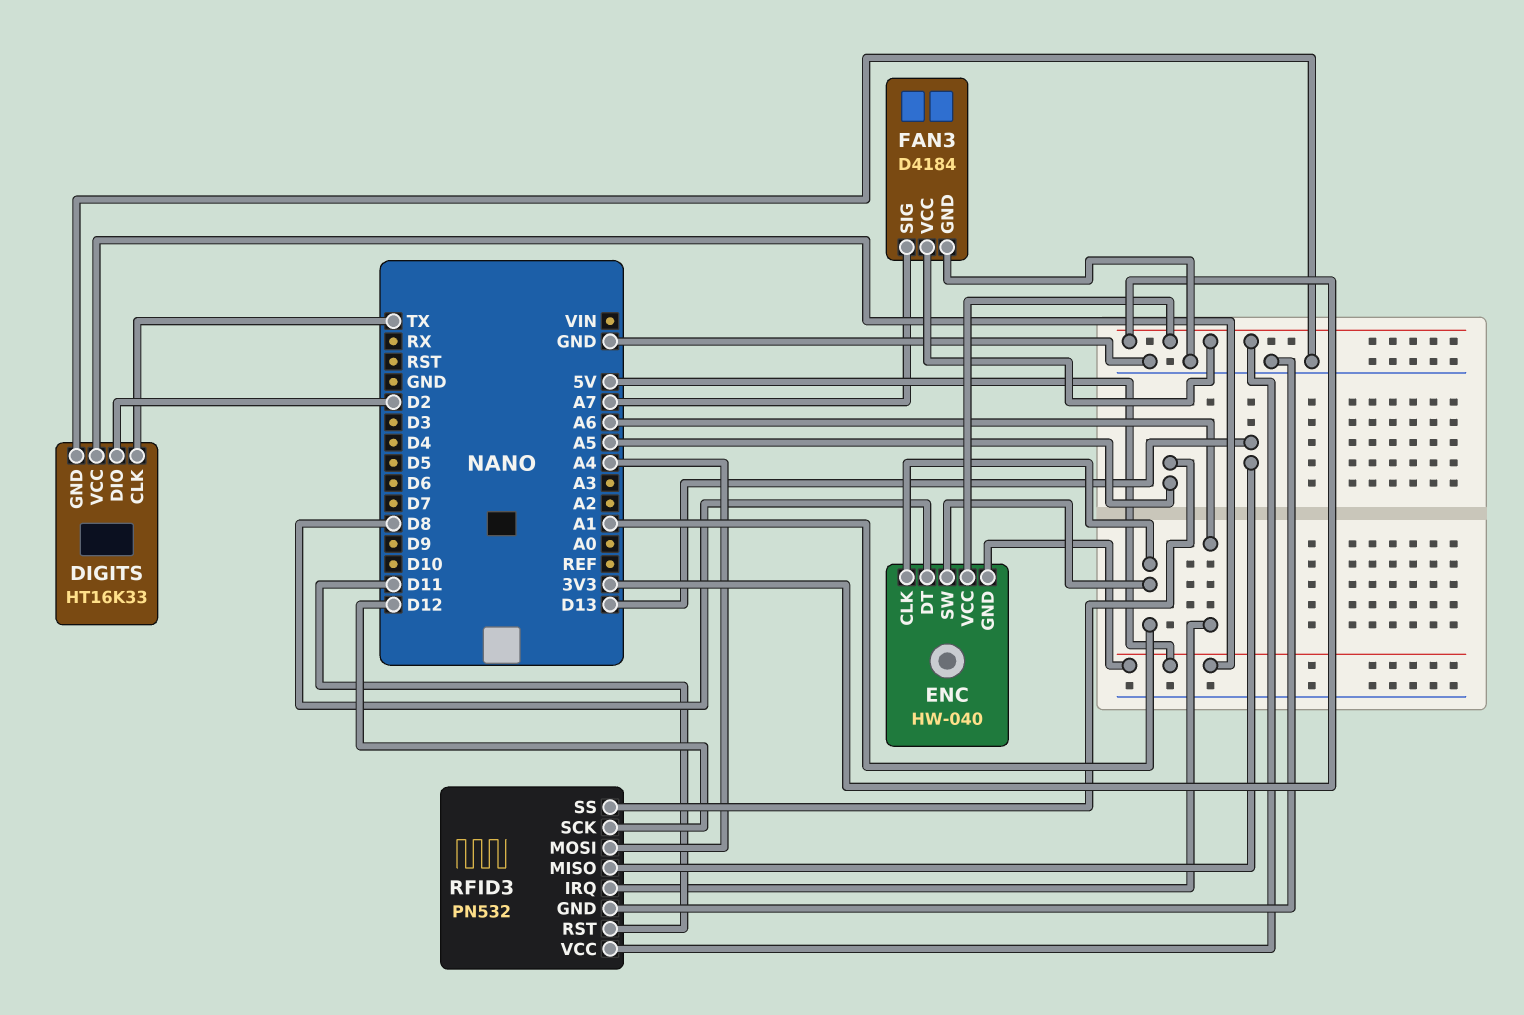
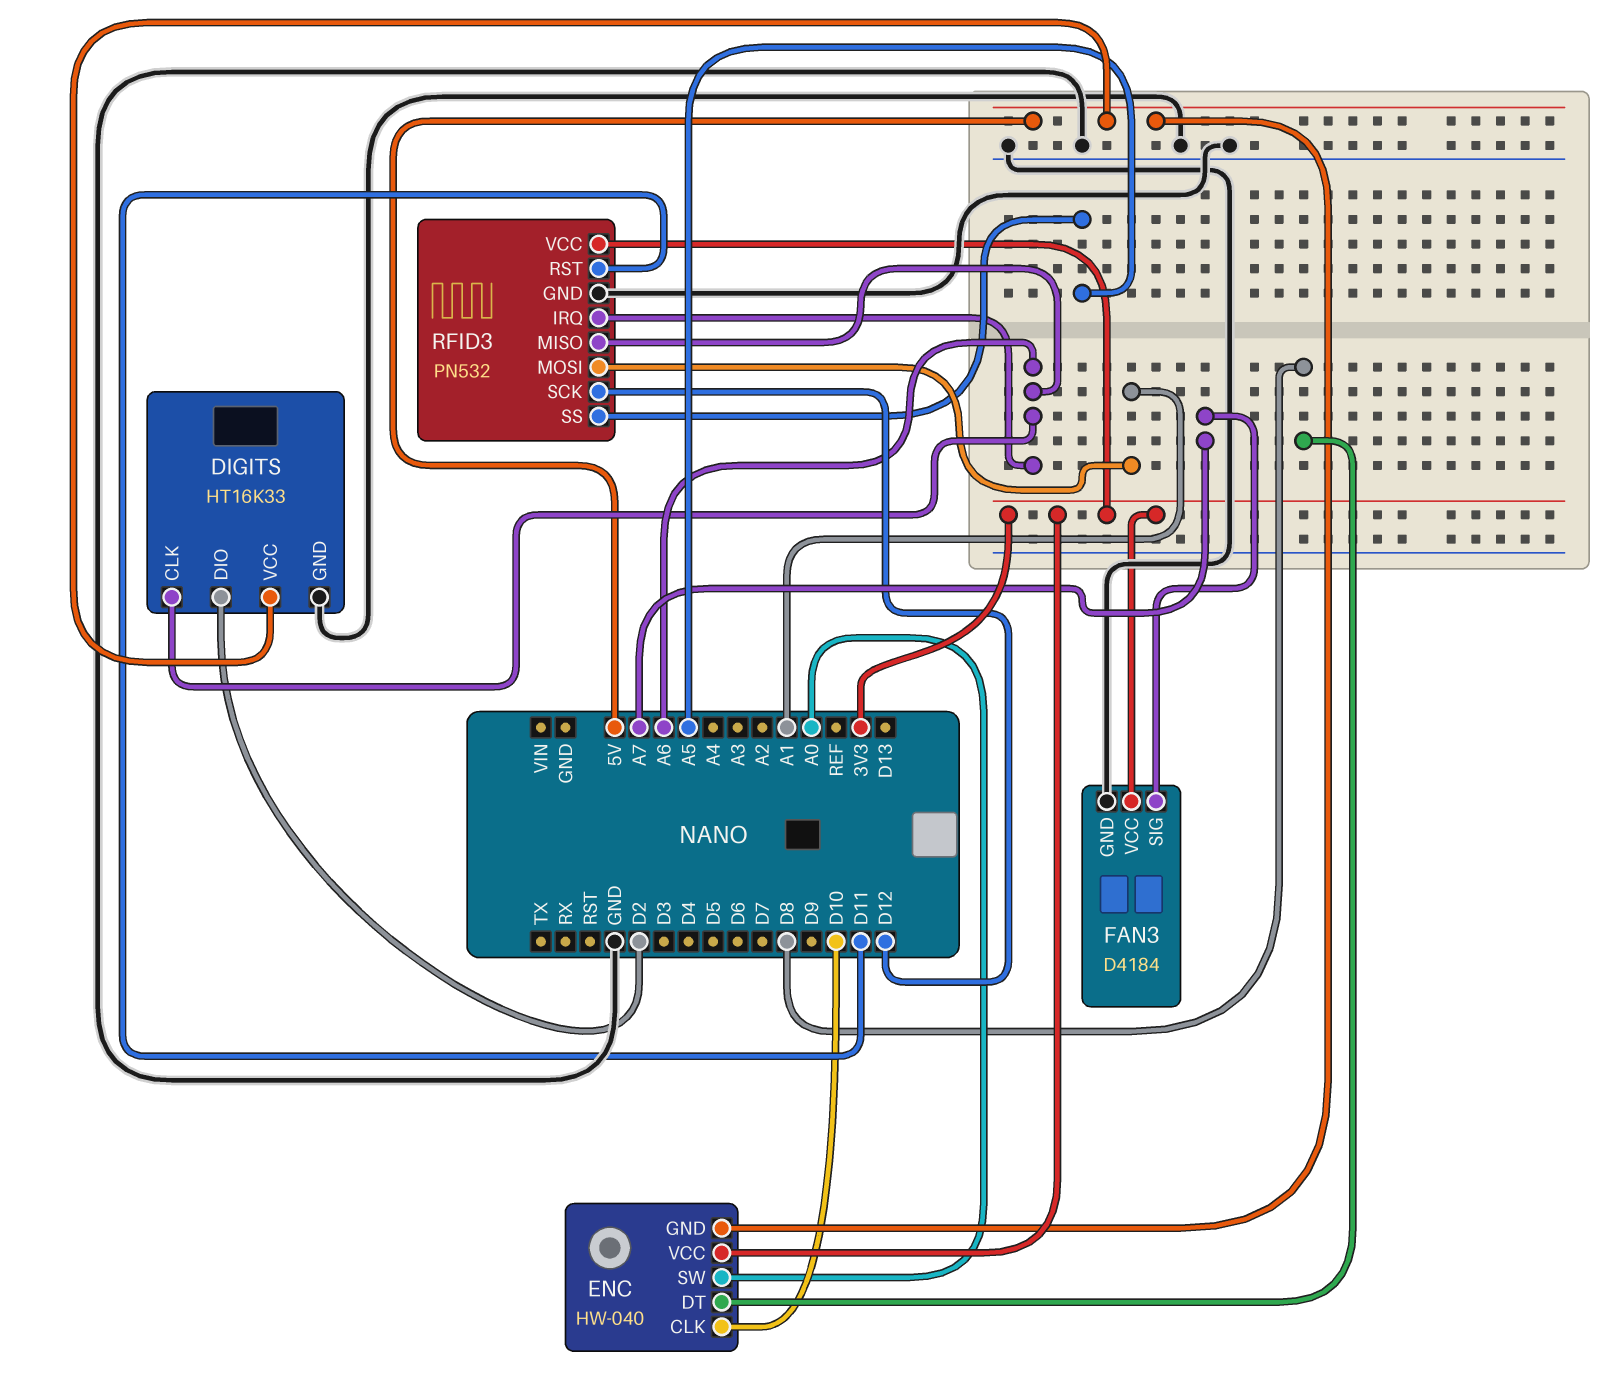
DIGITS pin CLK: TX -> A6
ENC pin CLK: A1 -> D10
ENC pin SW: A1 -> A0
RFID3 pin MISO: D13 -> A6
RFID3 pin MOSI: A4 -> A1

